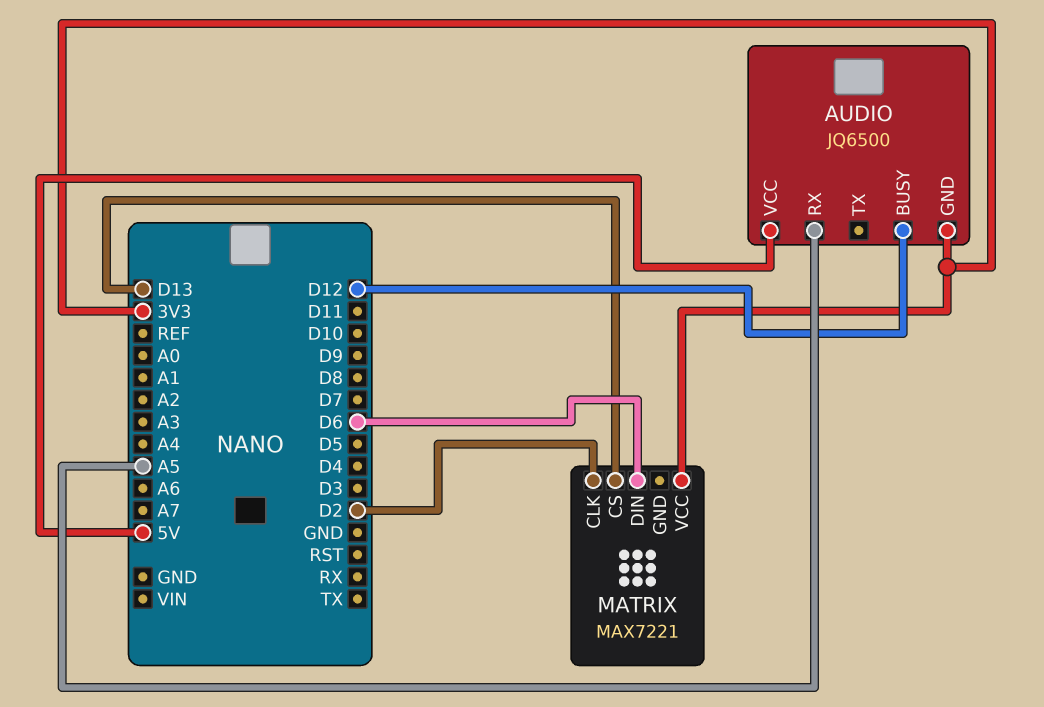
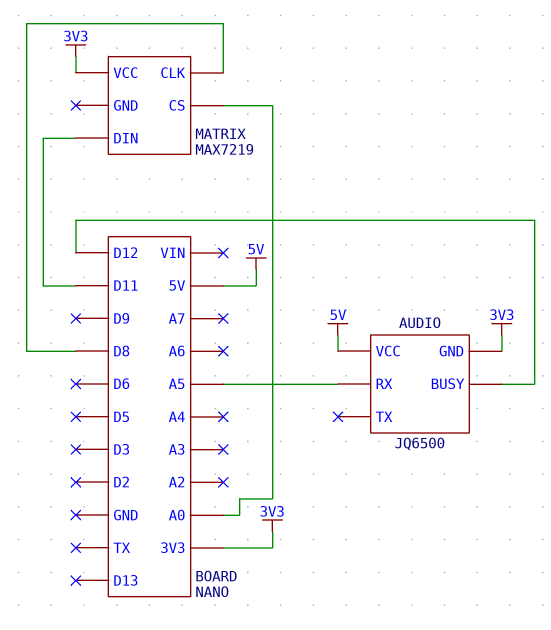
MATRIX: MAX7221 -> MAX7219
MATRIX pin CLK: D2 -> D8
MATRIX pin CS: D13 -> A0
MATRIX pin DIN: D6 -> D11

